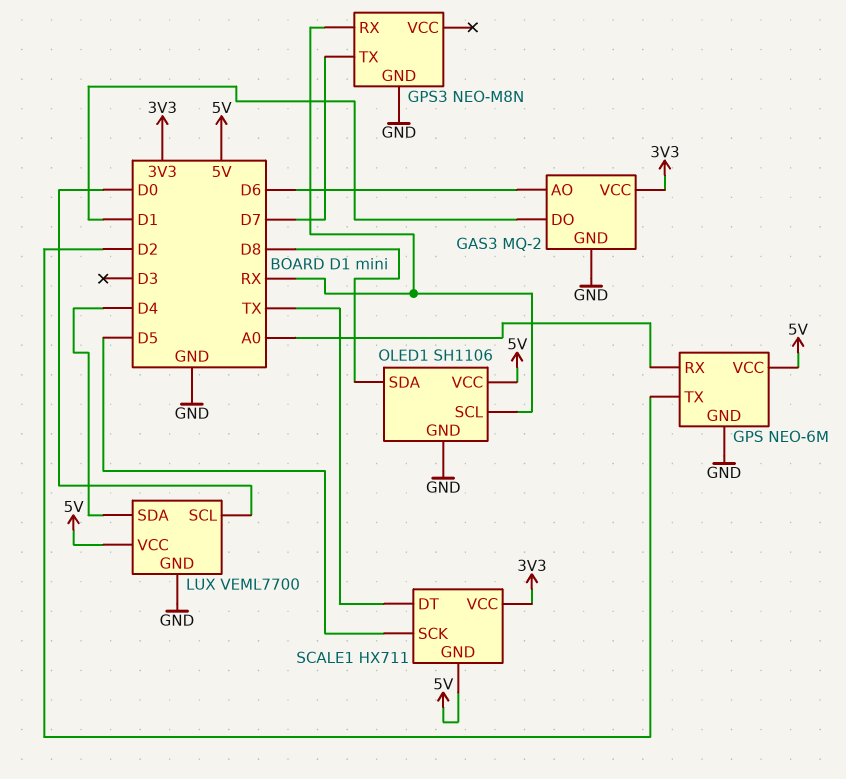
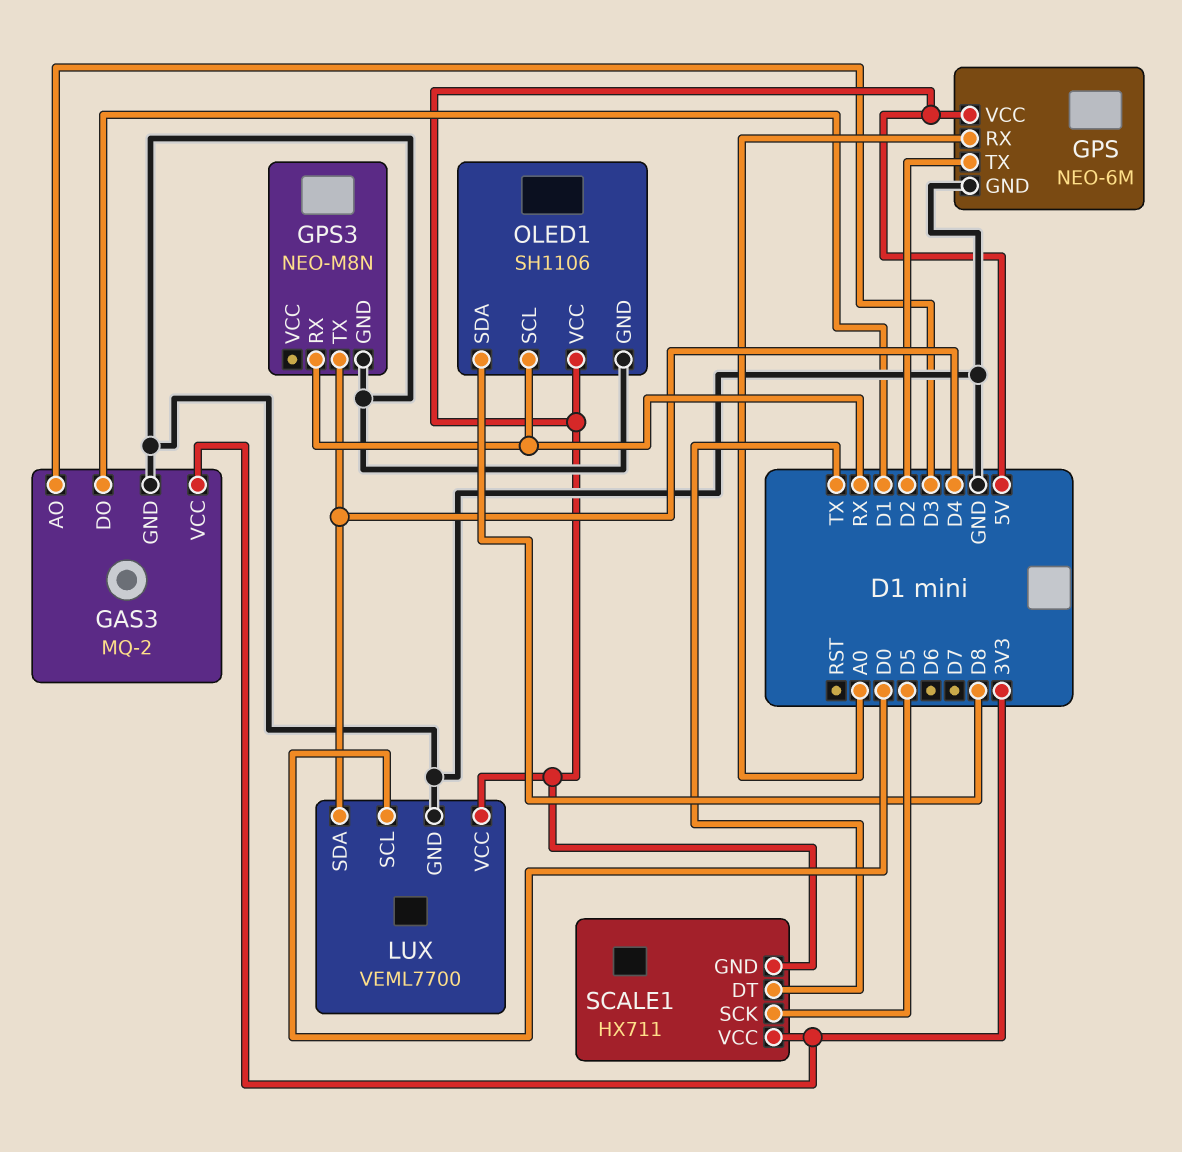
GAS3 pin AO: D6 -> D3
GPS3 pin TX: D7 -> D4

